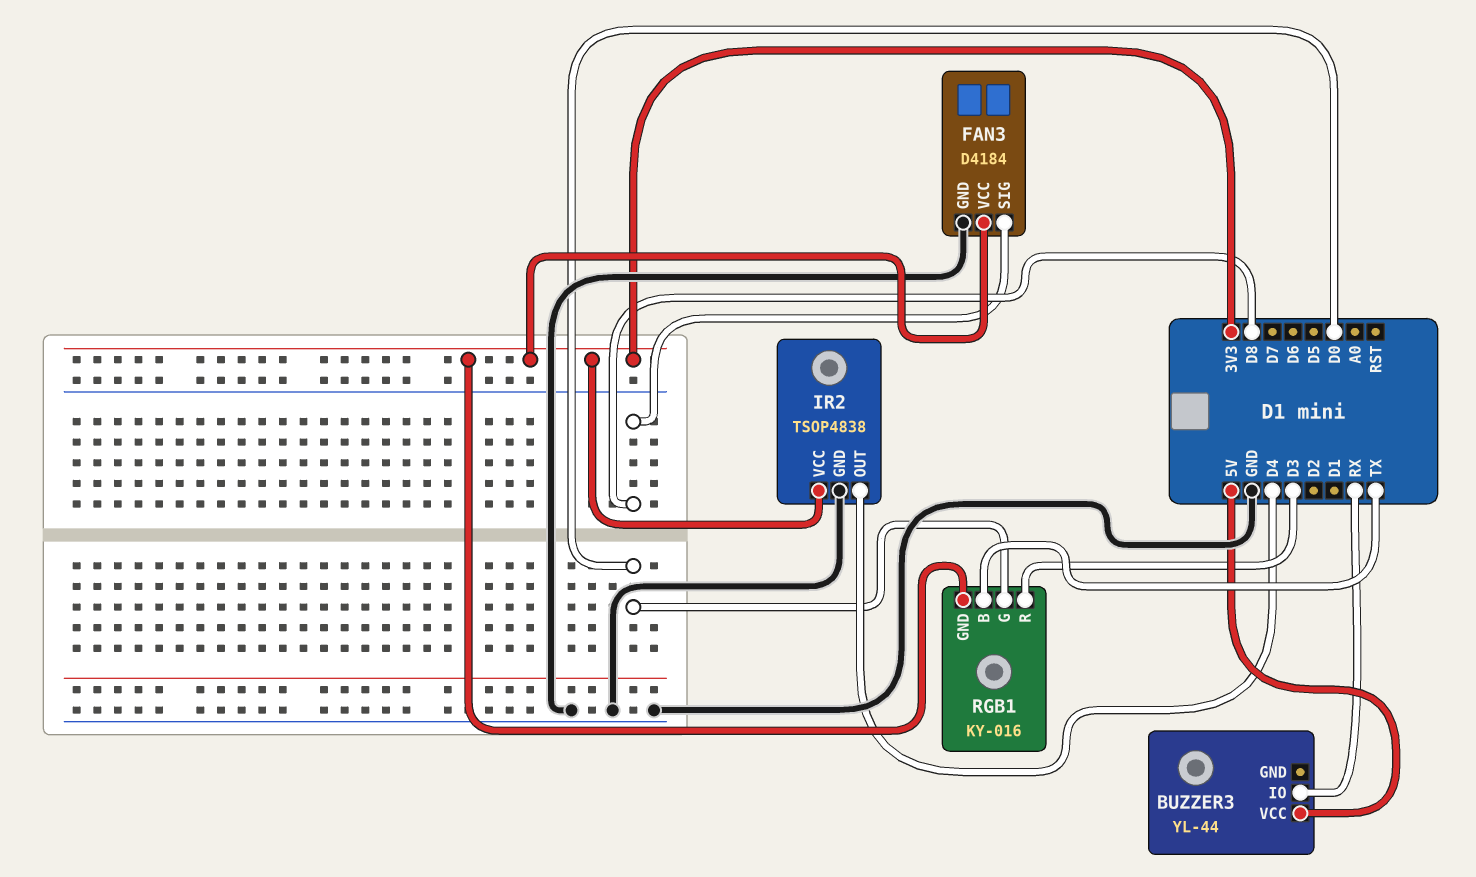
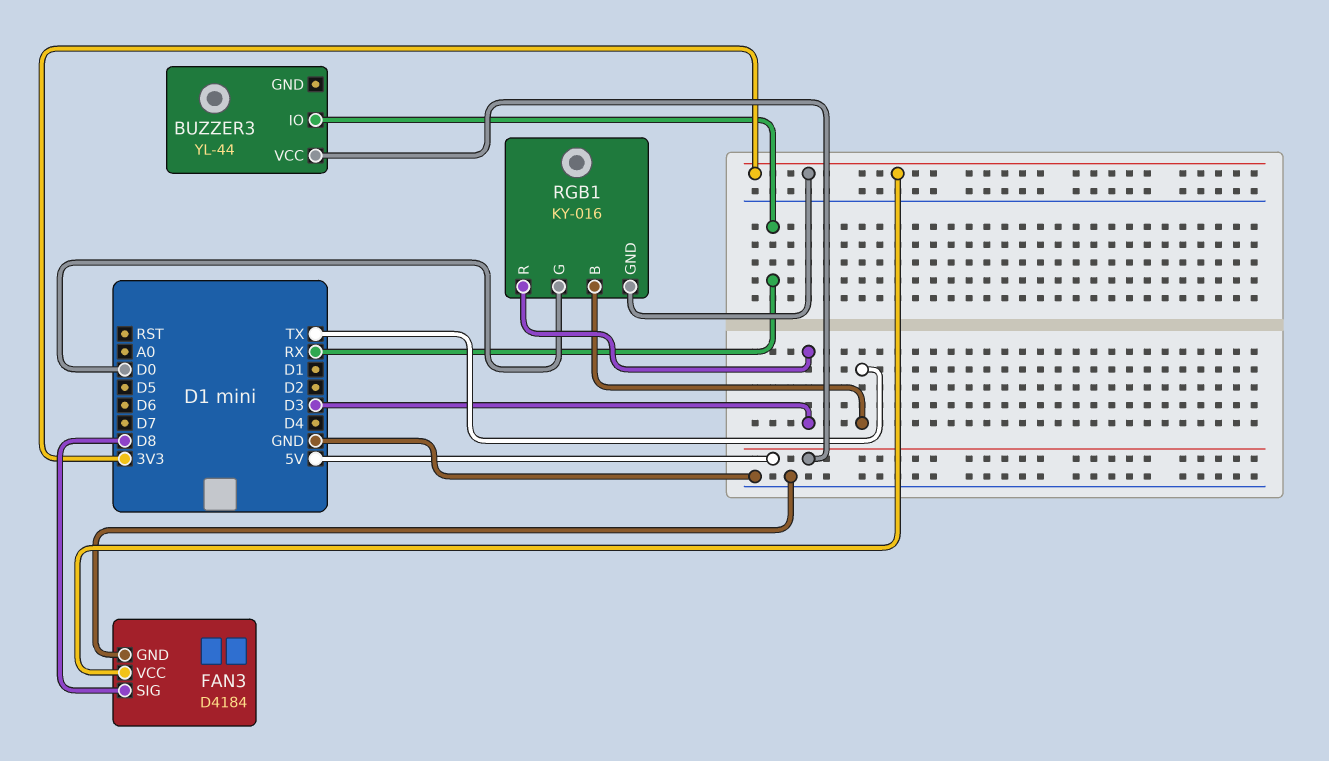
IR2: TSOP4838 -> none
IR2 pin GND: GND -> none
IR2 pin OUT: D4 -> none
IR2 pin VCC: 3V3 -> none

